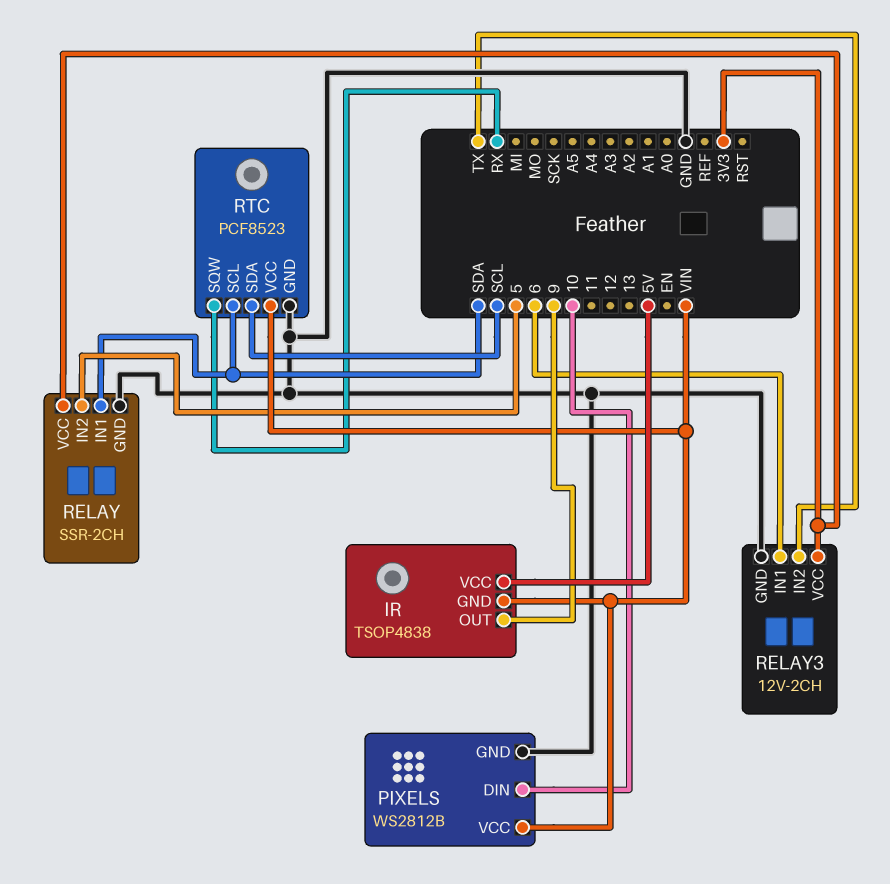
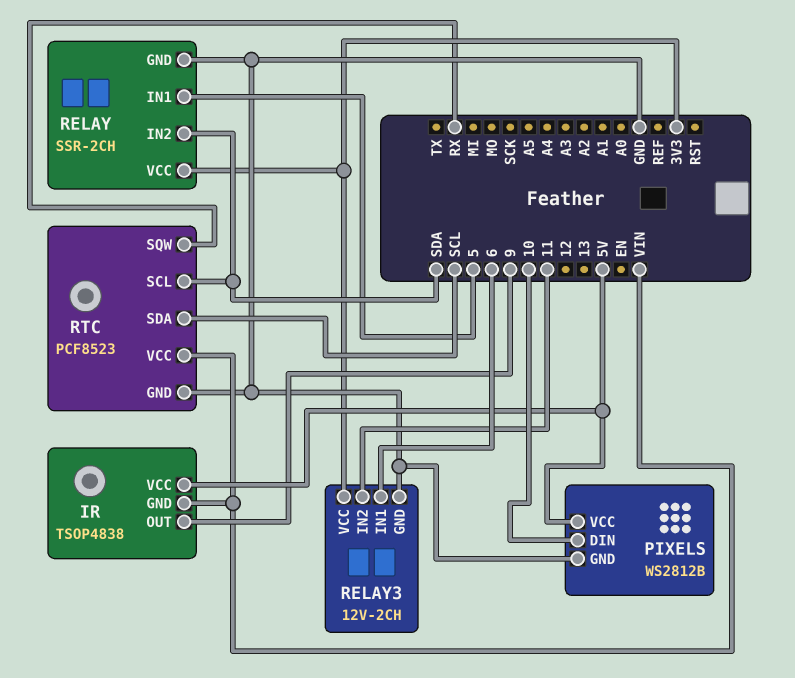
PIXELS pin VCC: VIN -> 5V
RELAY pin IN1: SDA -> 5
RELAY pin IN2: 5 -> SDA
RELAY3 pin IN2: TX -> 11

